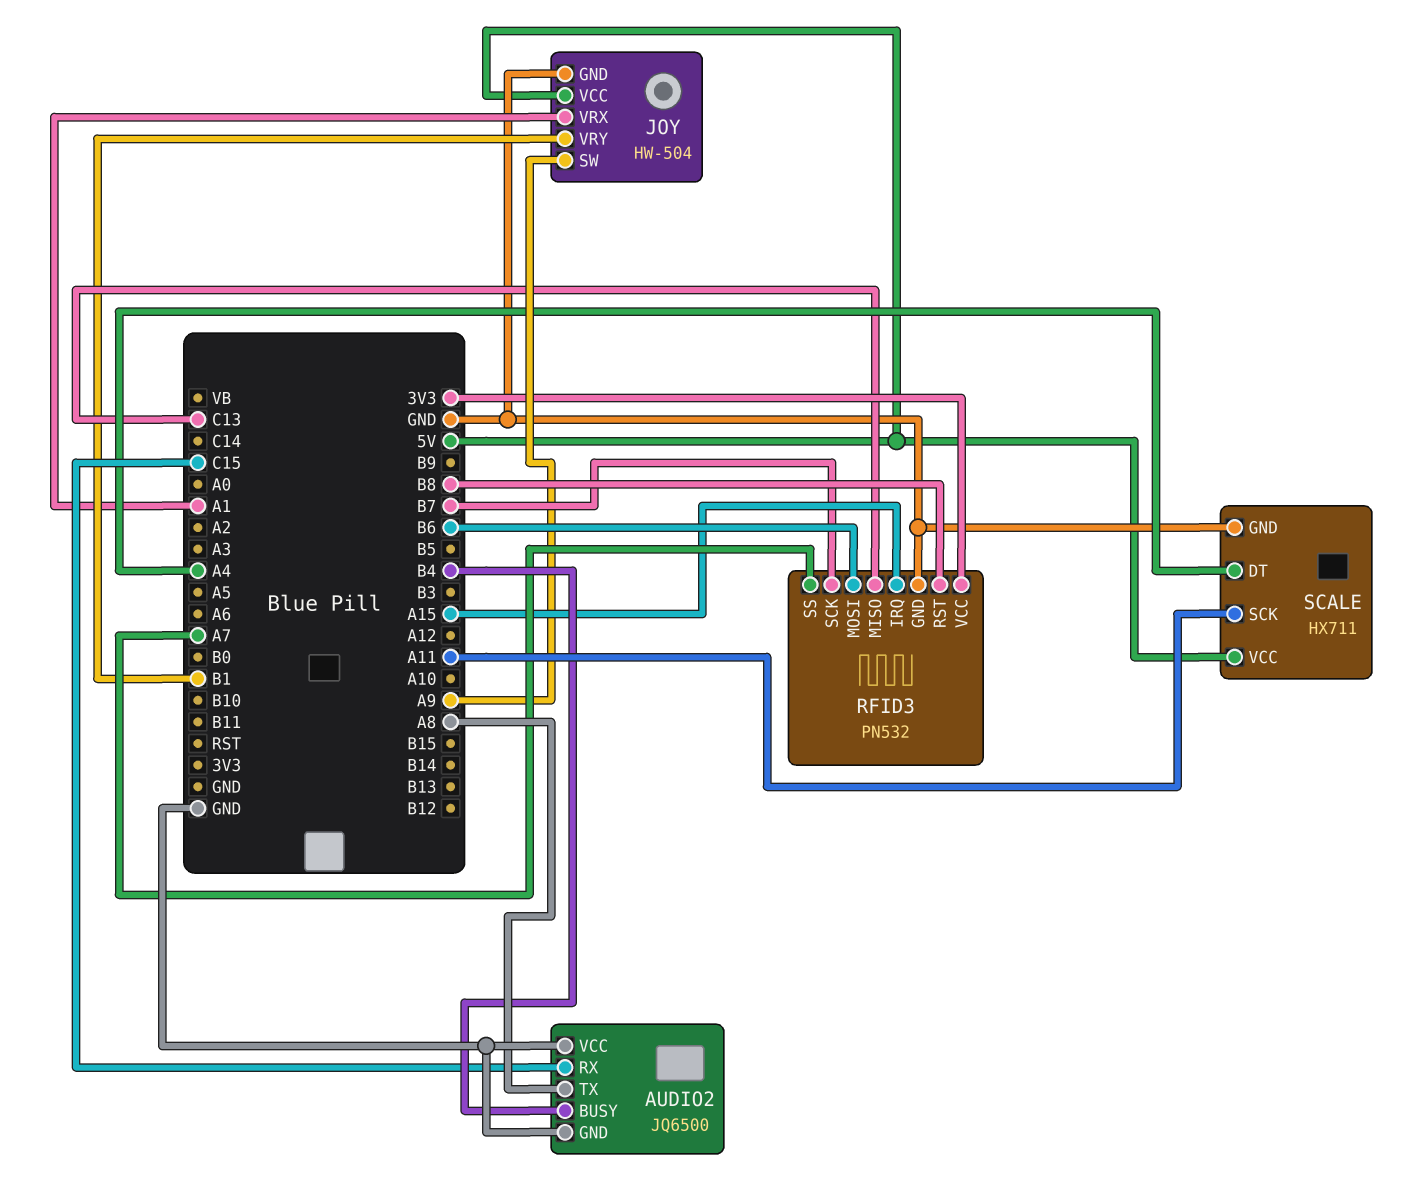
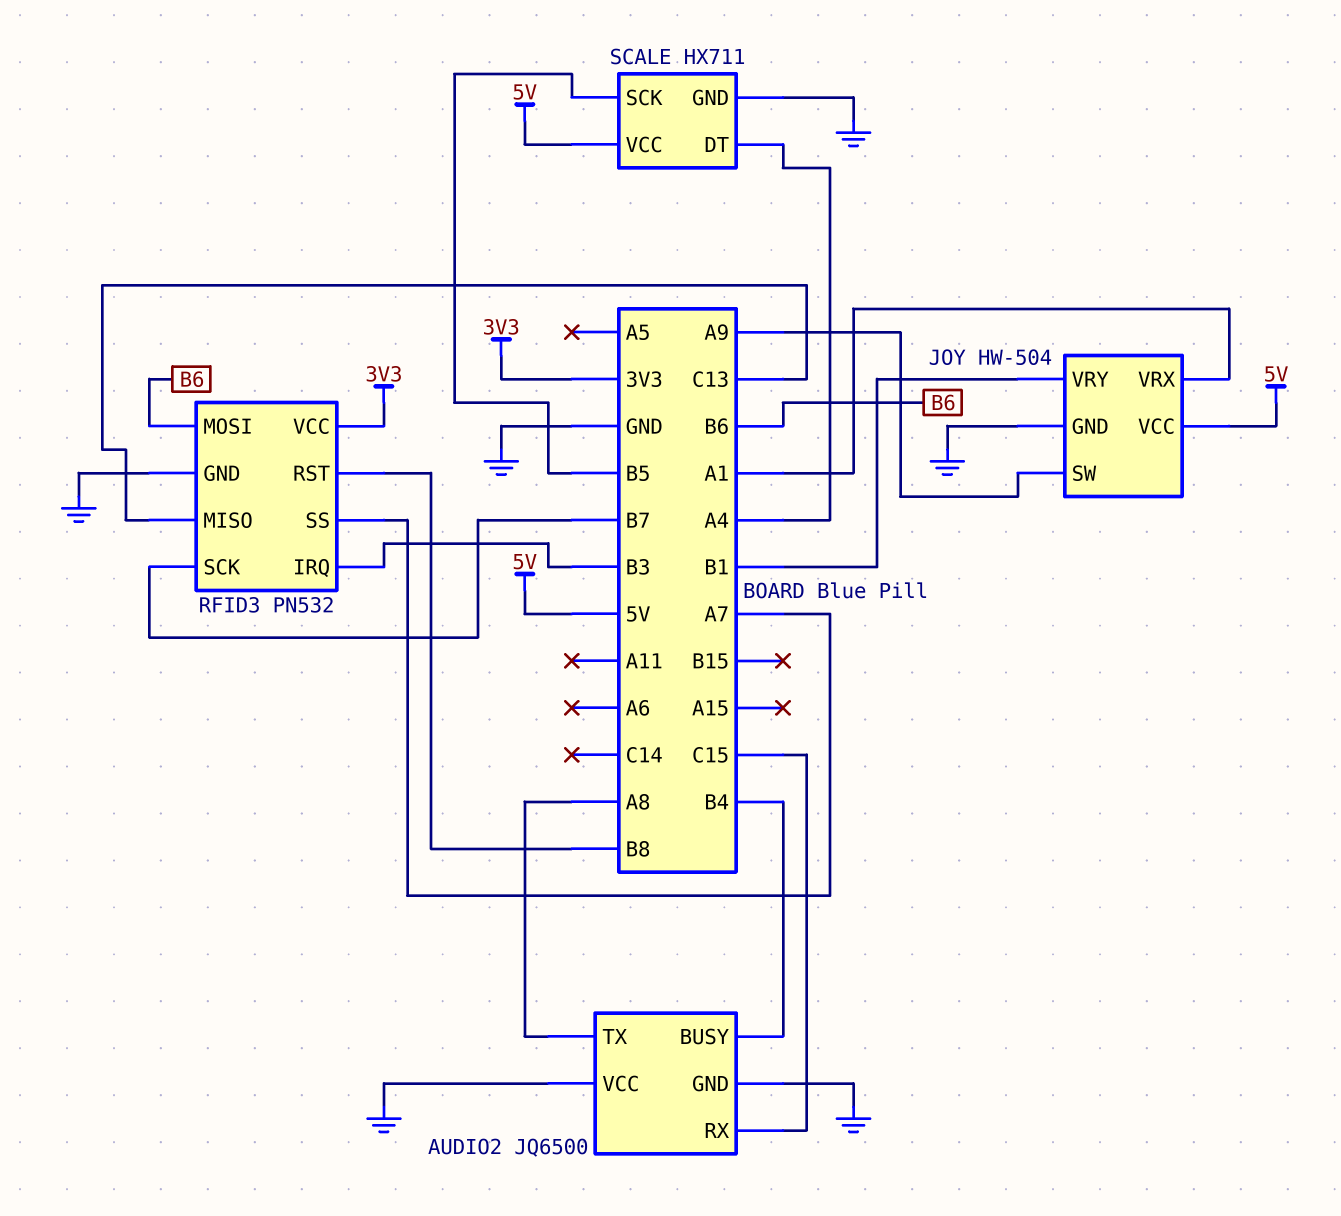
RFID3 pin IRQ: A15 -> B3
SCALE pin SCK: A11 -> B5

